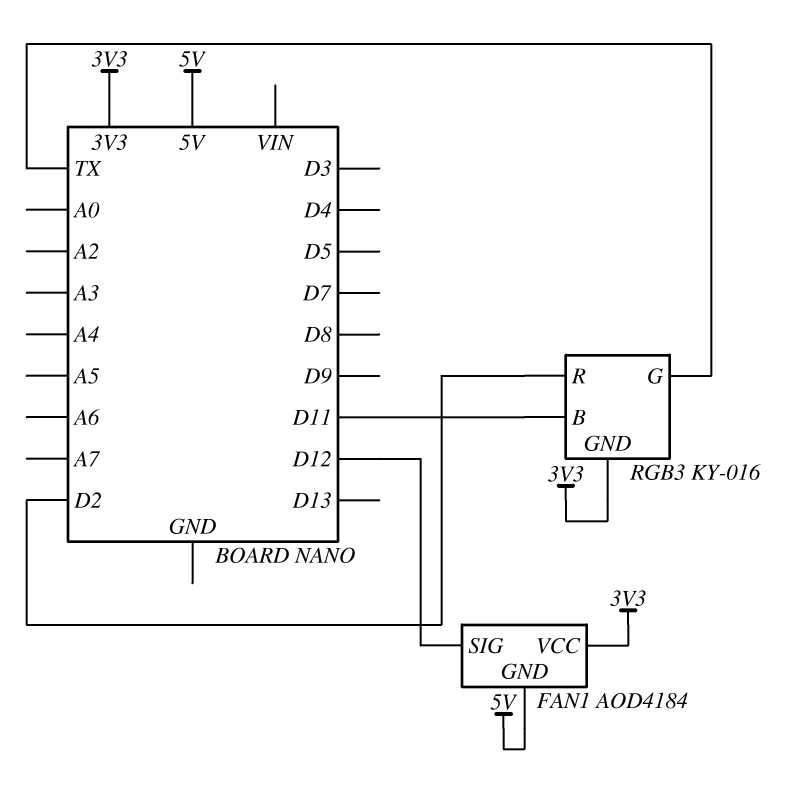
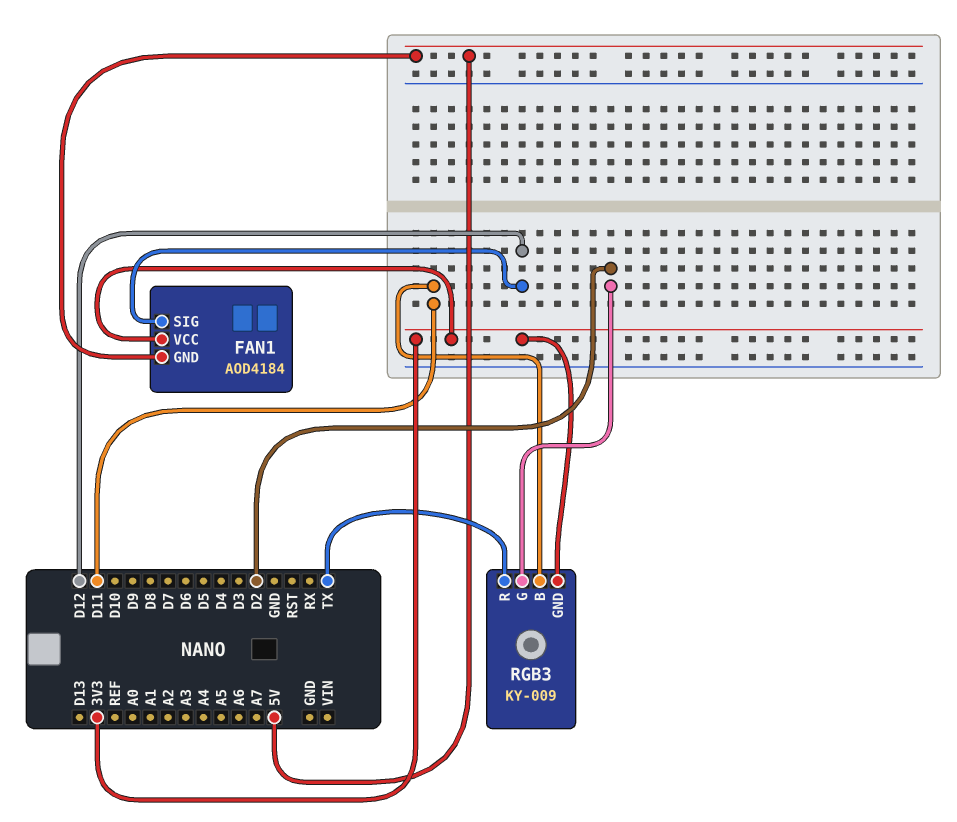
RGB3: KY-016 -> KY-009
RGB3 pin G: TX -> D2
RGB3 pin R: D2 -> TX

